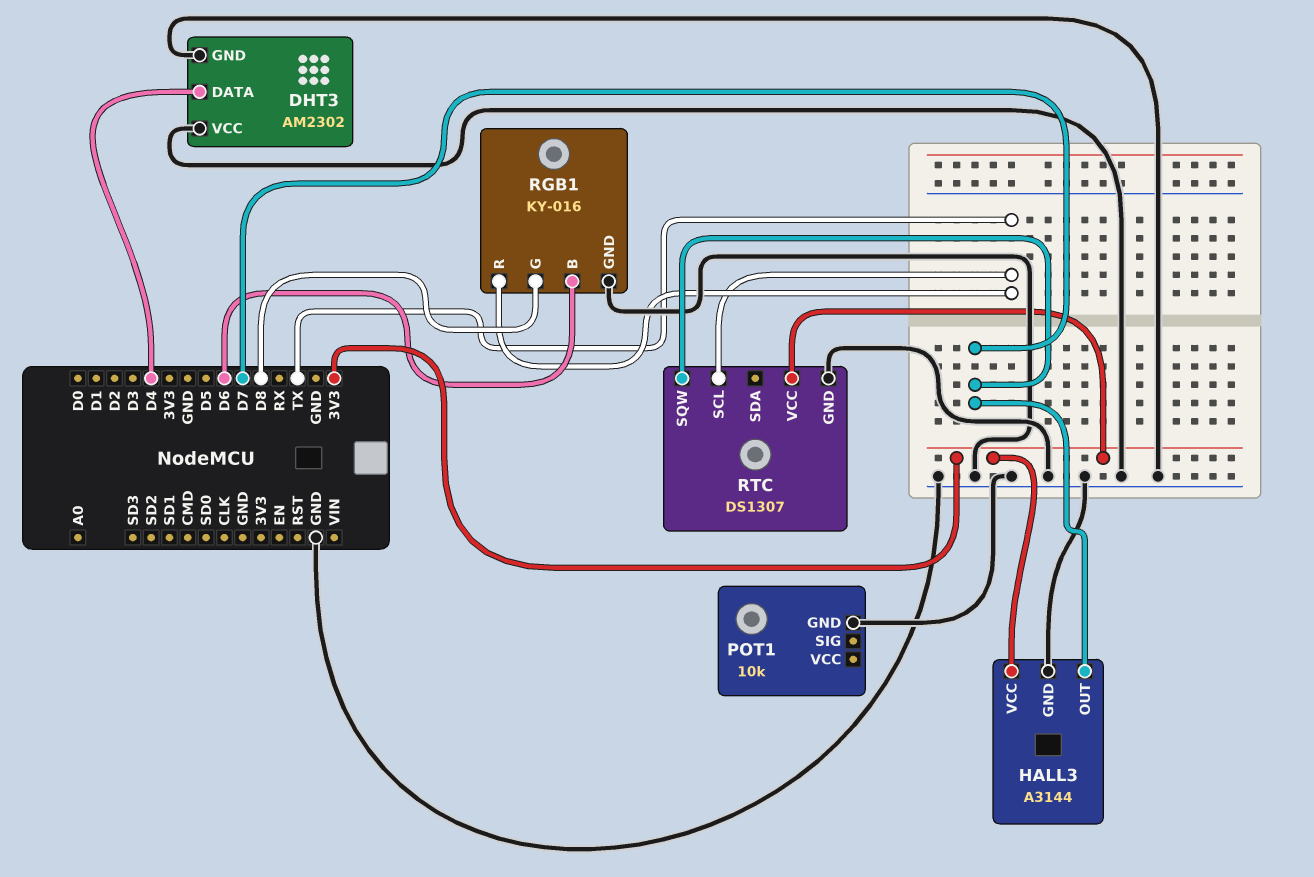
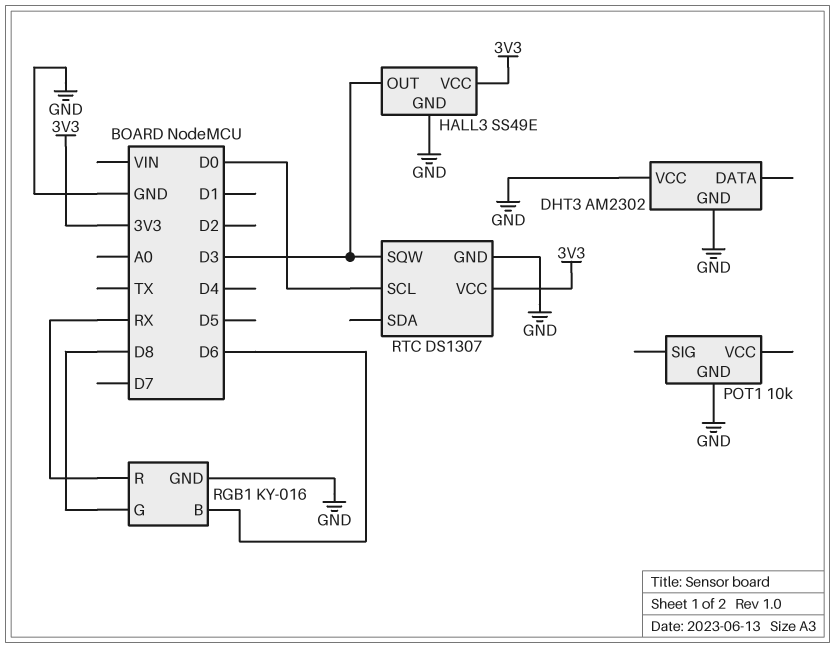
DHT3 pin DATA: D4 -> none
HALL3: A3144 -> SS49E
HALL3 pin OUT: D7 -> D3
RGB1 pin R: TX -> RX
RTC pin SCL: TX -> D0
RTC pin SQW: D7 -> D3

